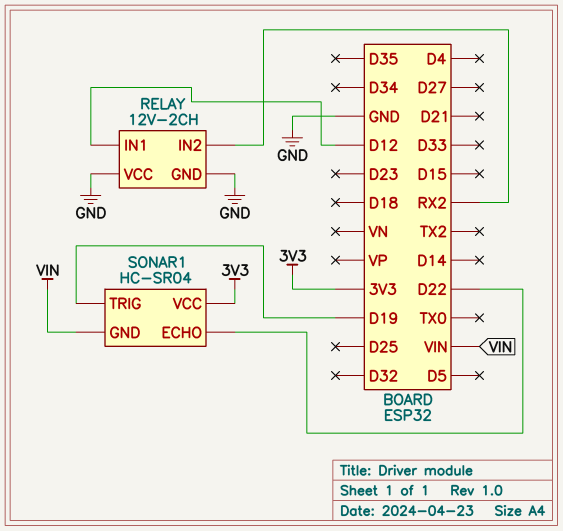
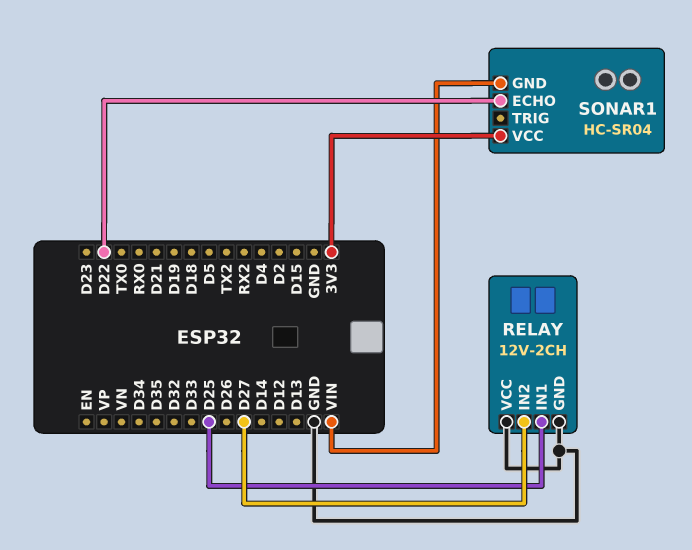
RELAY pin IN1: D12 -> D25
RELAY pin IN2: RX2 -> D27
SONAR1 pin TRIG: D19 -> none

